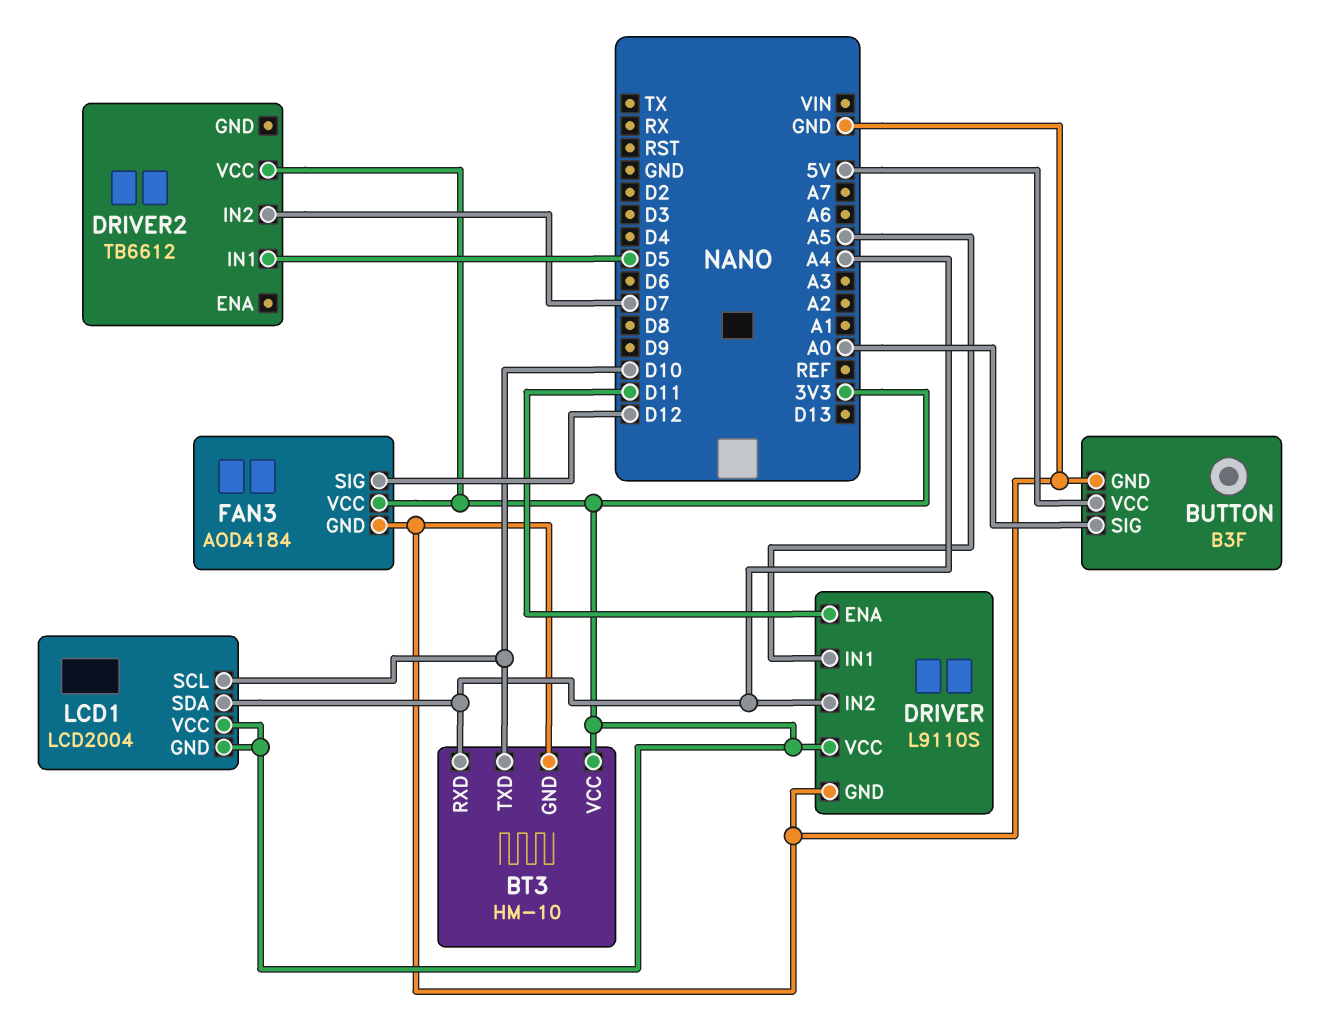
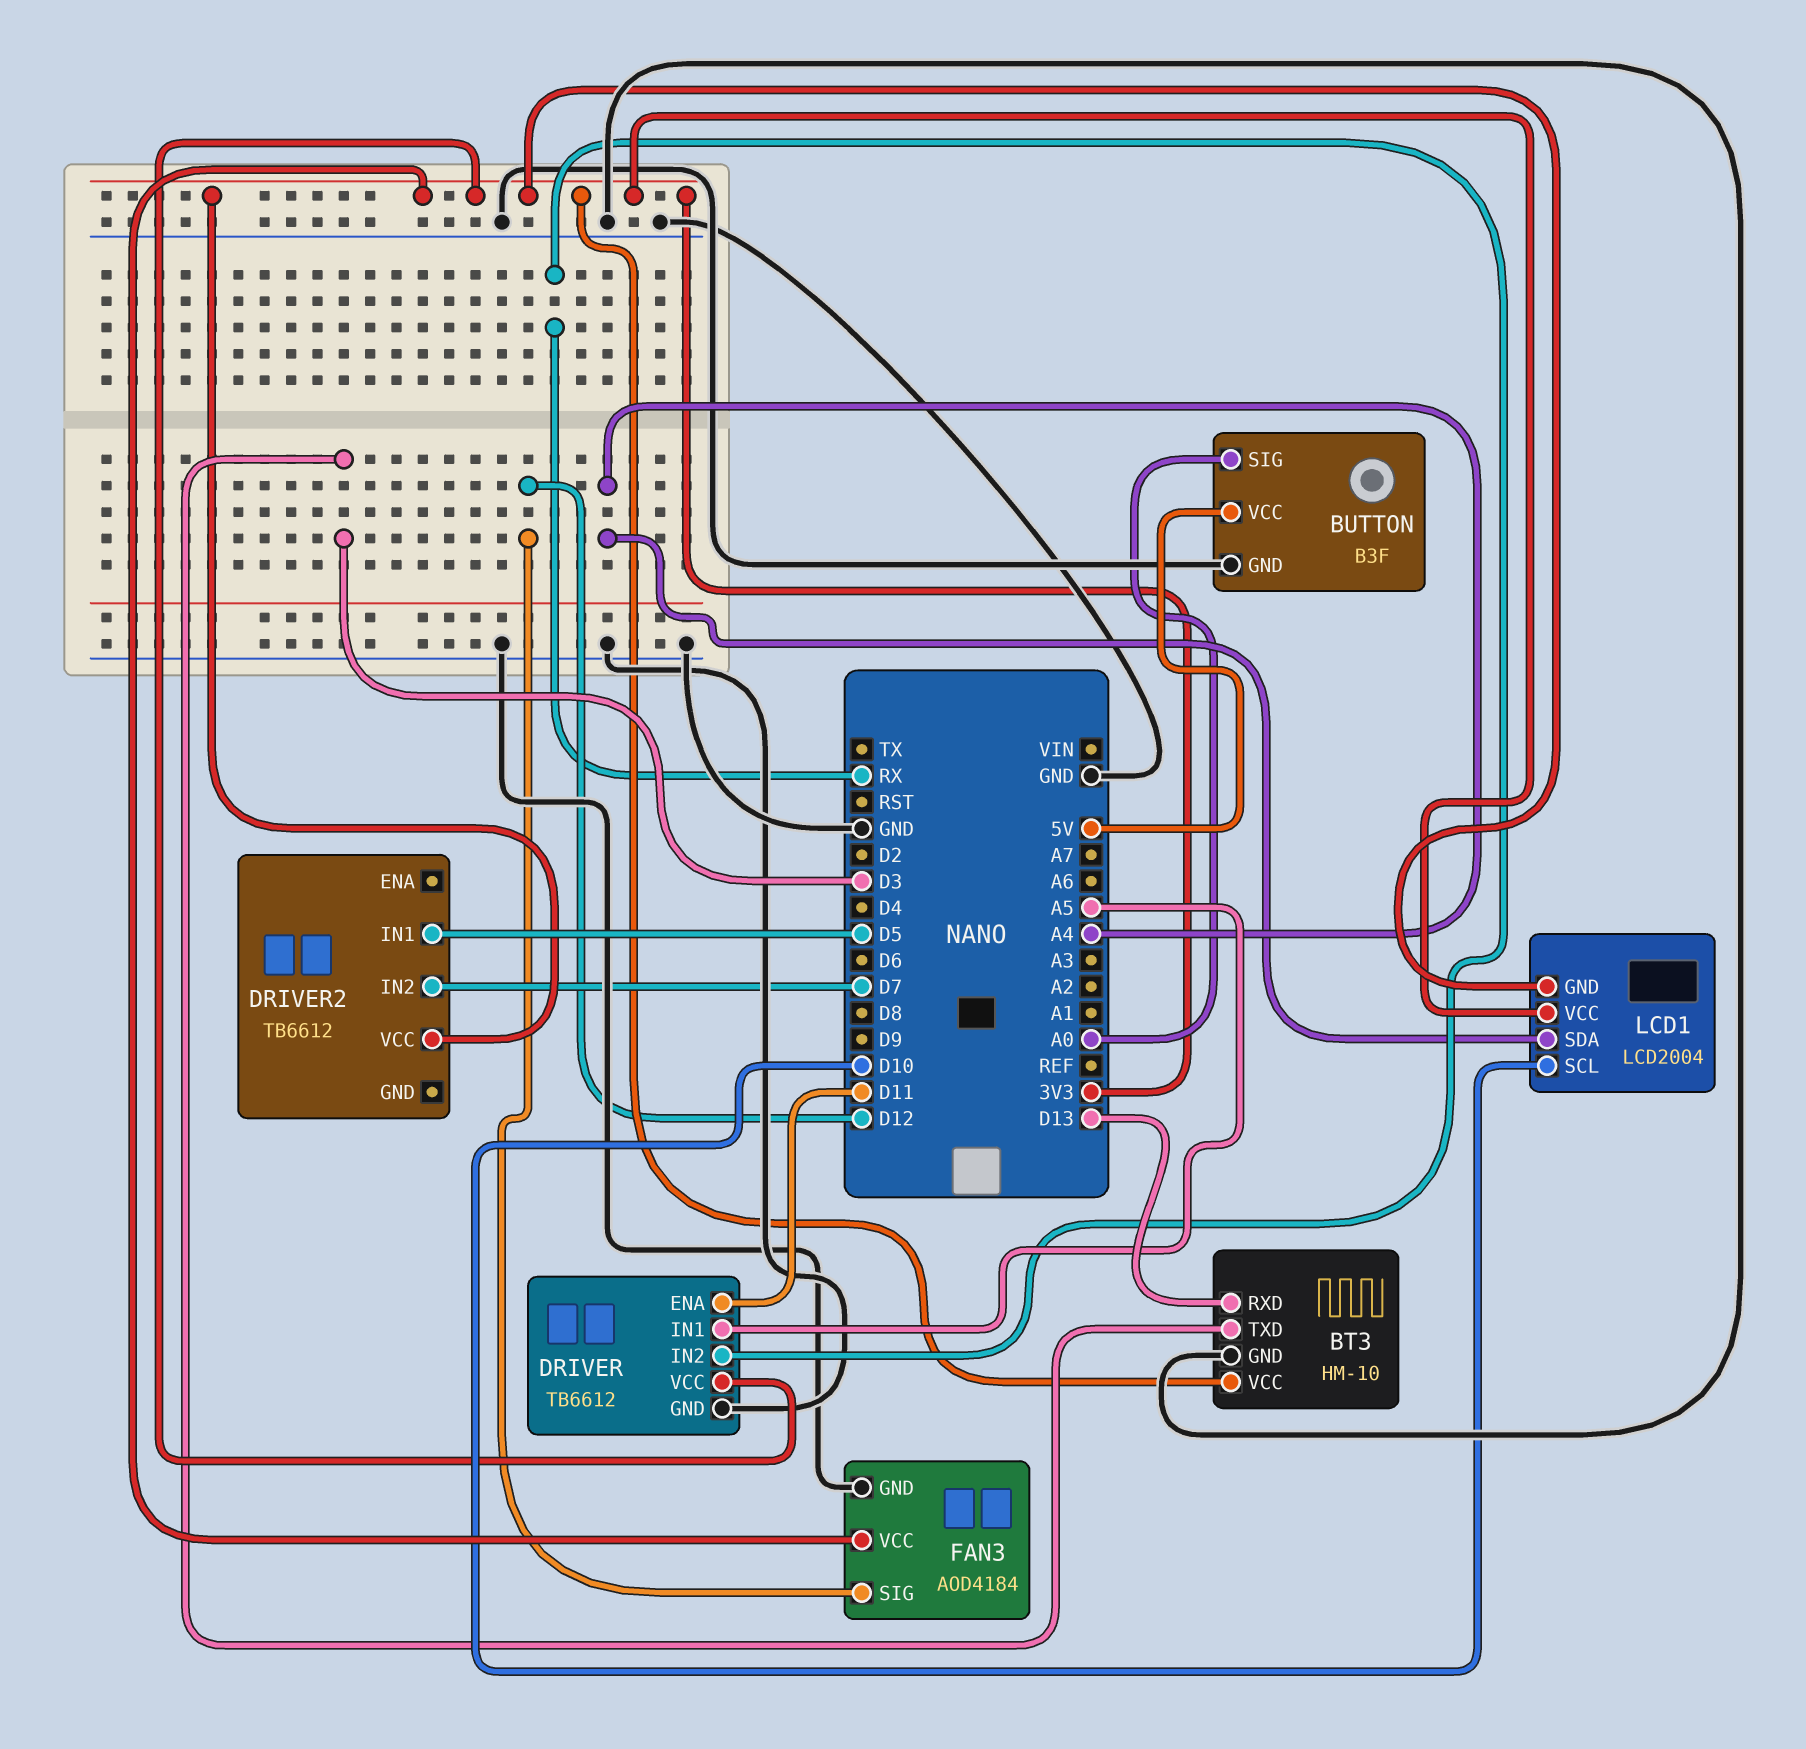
BT3 pin RXD: A4 -> D13
BT3 pin TXD: D10 -> D3
DRIVER: L9110S -> TB6612
DRIVER pin IN2: A4 -> RX

